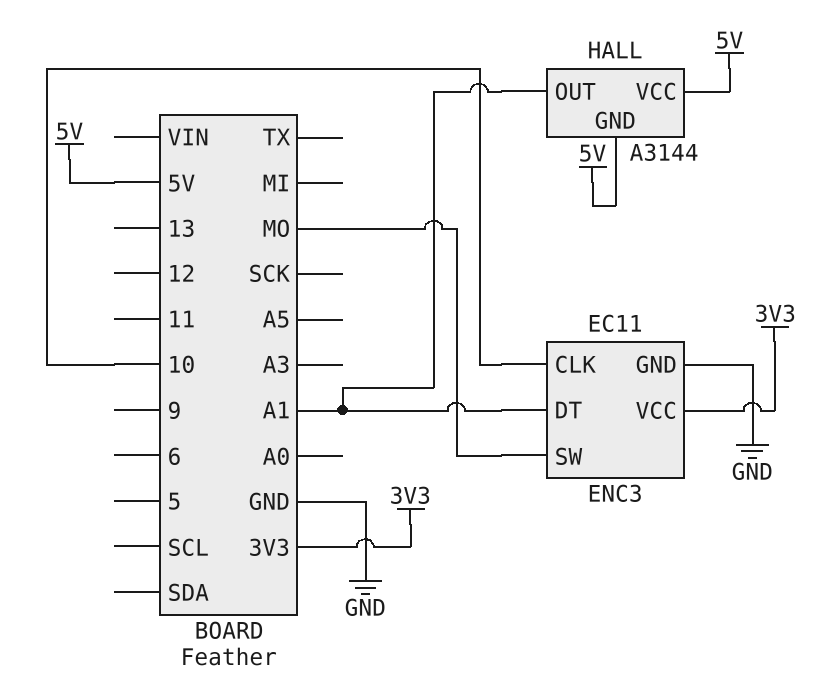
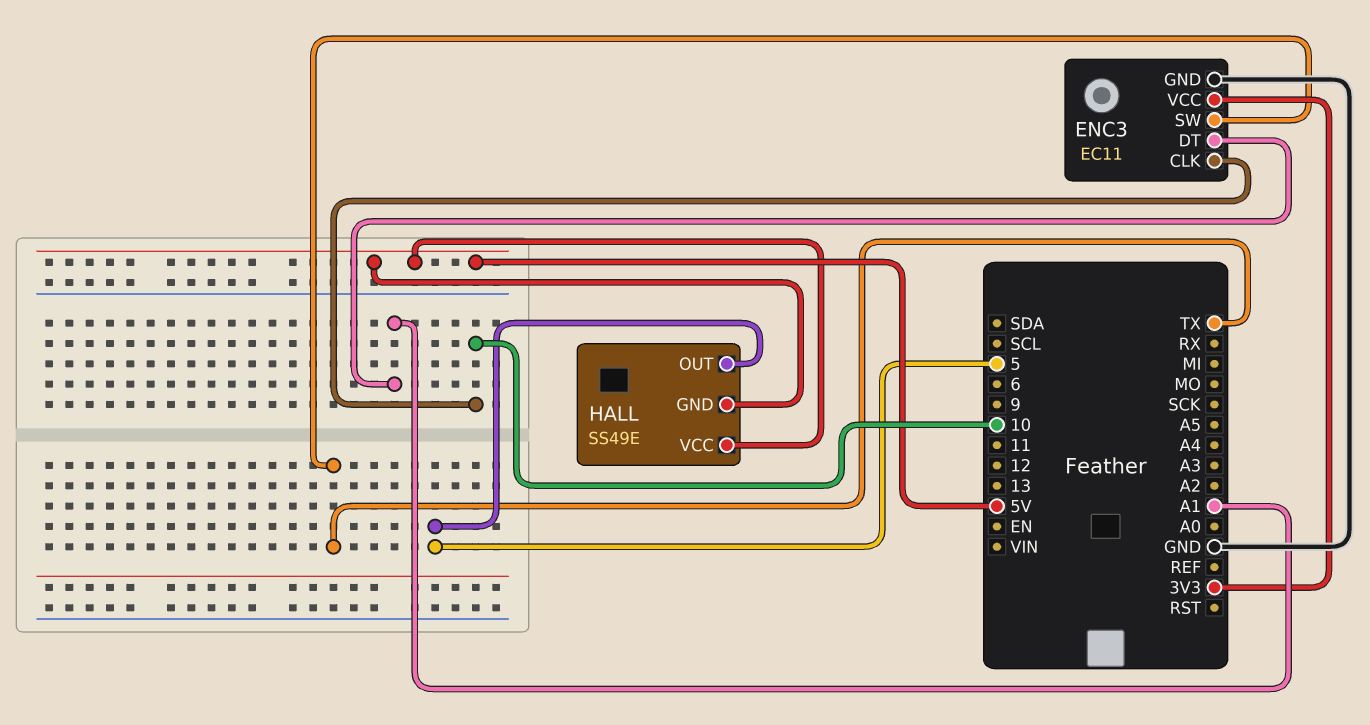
ENC3 pin SW: MO -> TX
HALL: A3144 -> SS49E
HALL pin OUT: A1 -> 5

